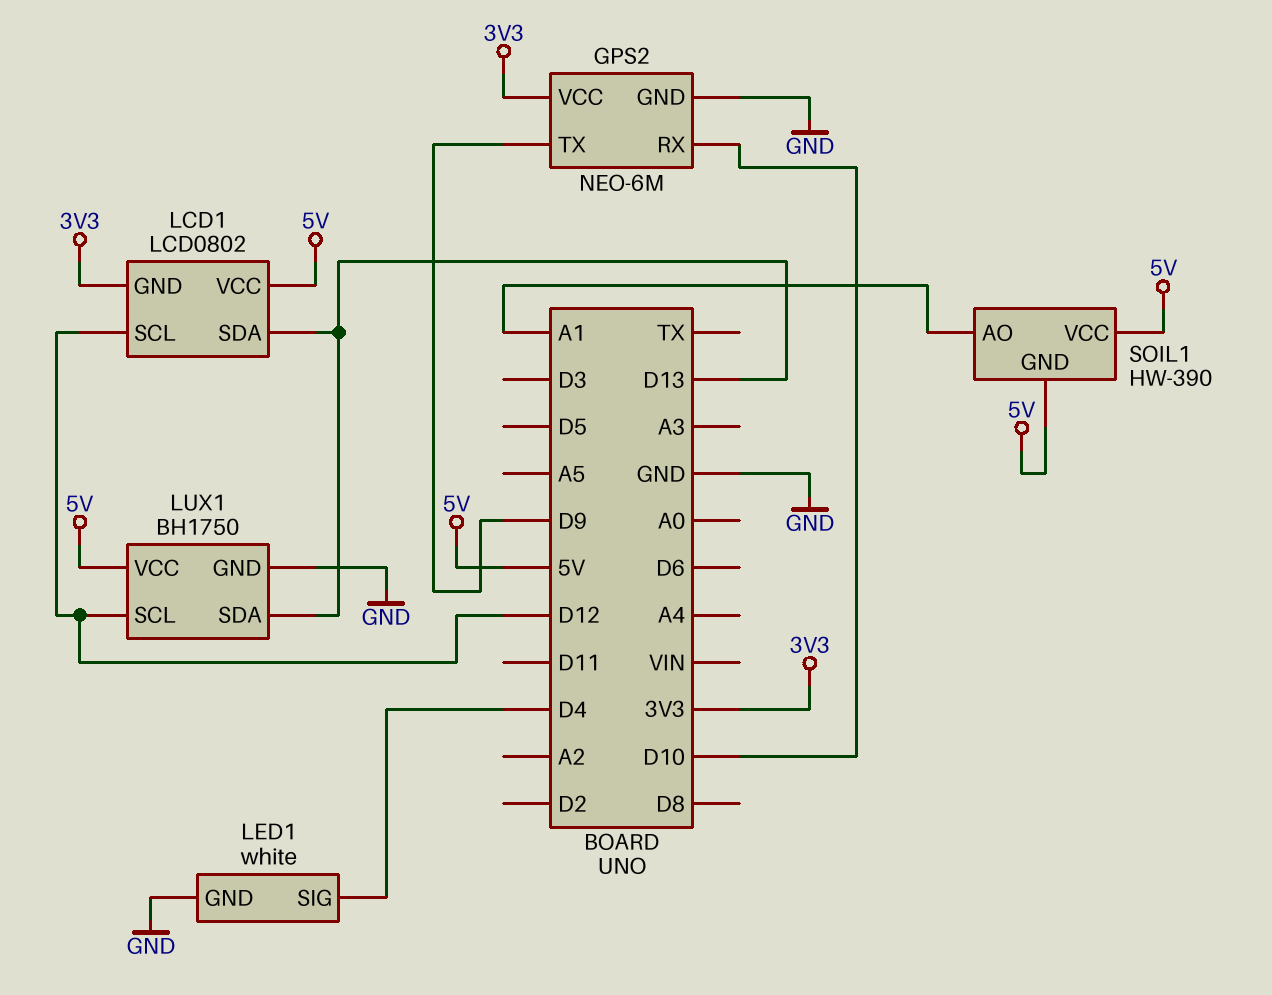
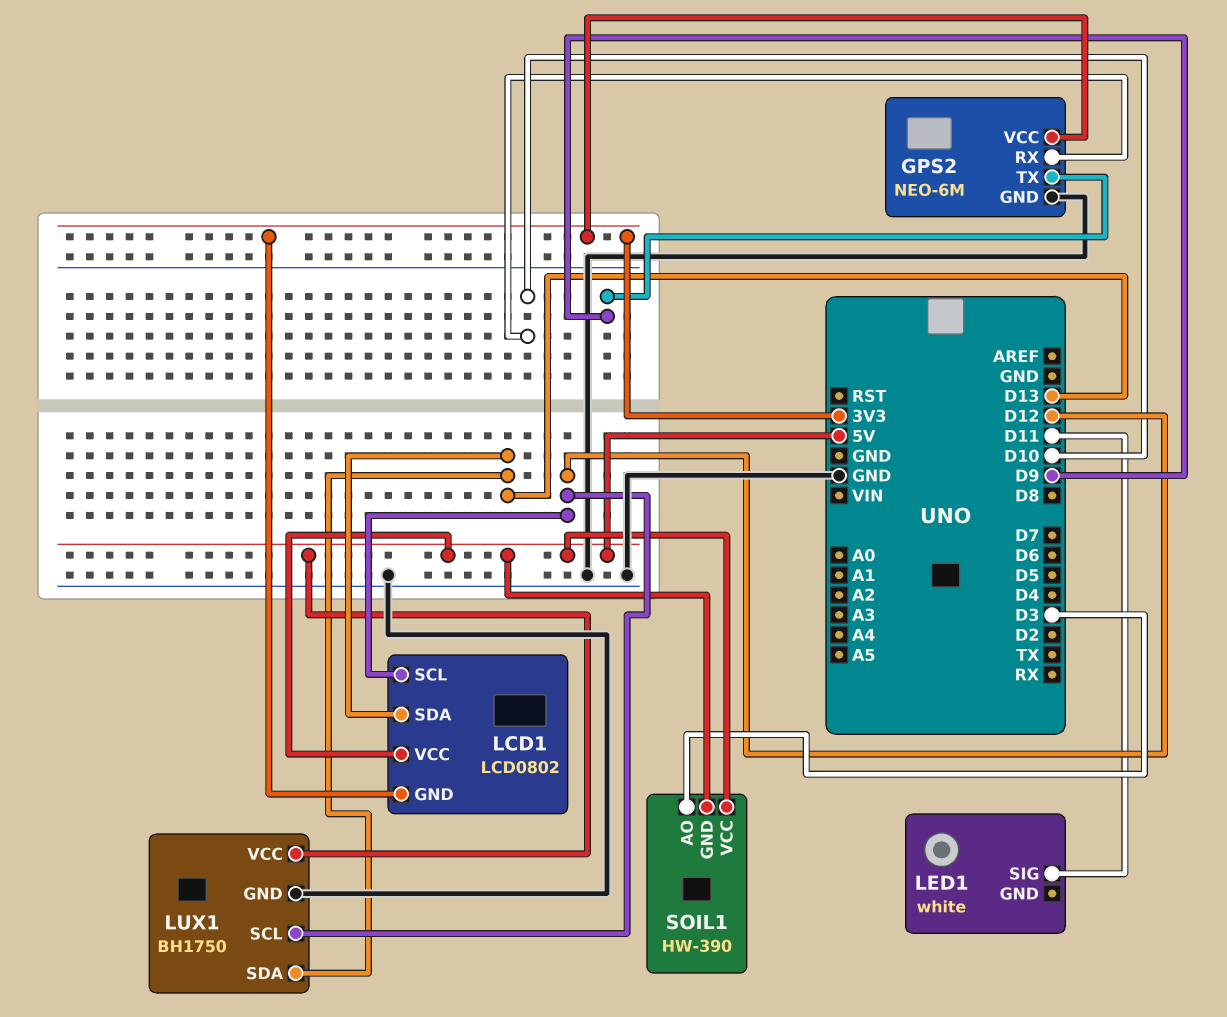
LED1 pin GND: GND -> none
LED1 pin SIG: D4 -> D11
SOIL1 pin AO: A1 -> D3

